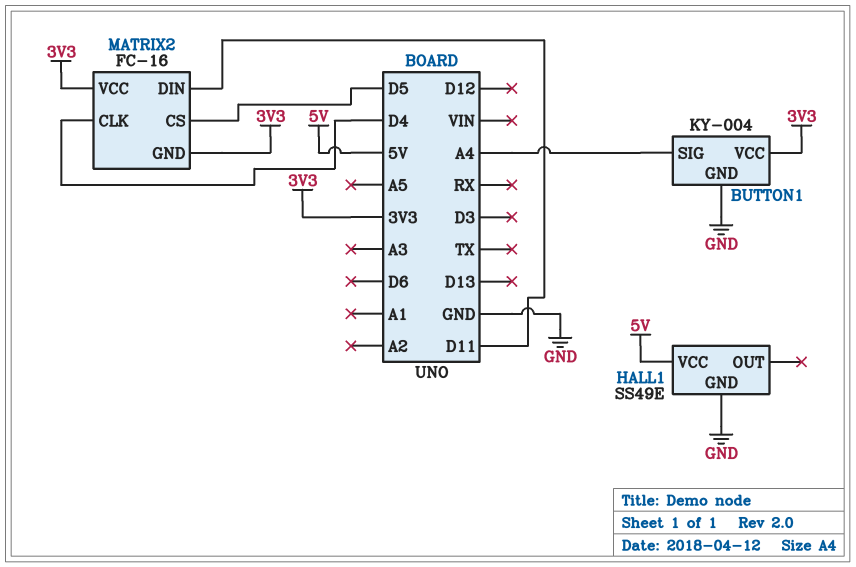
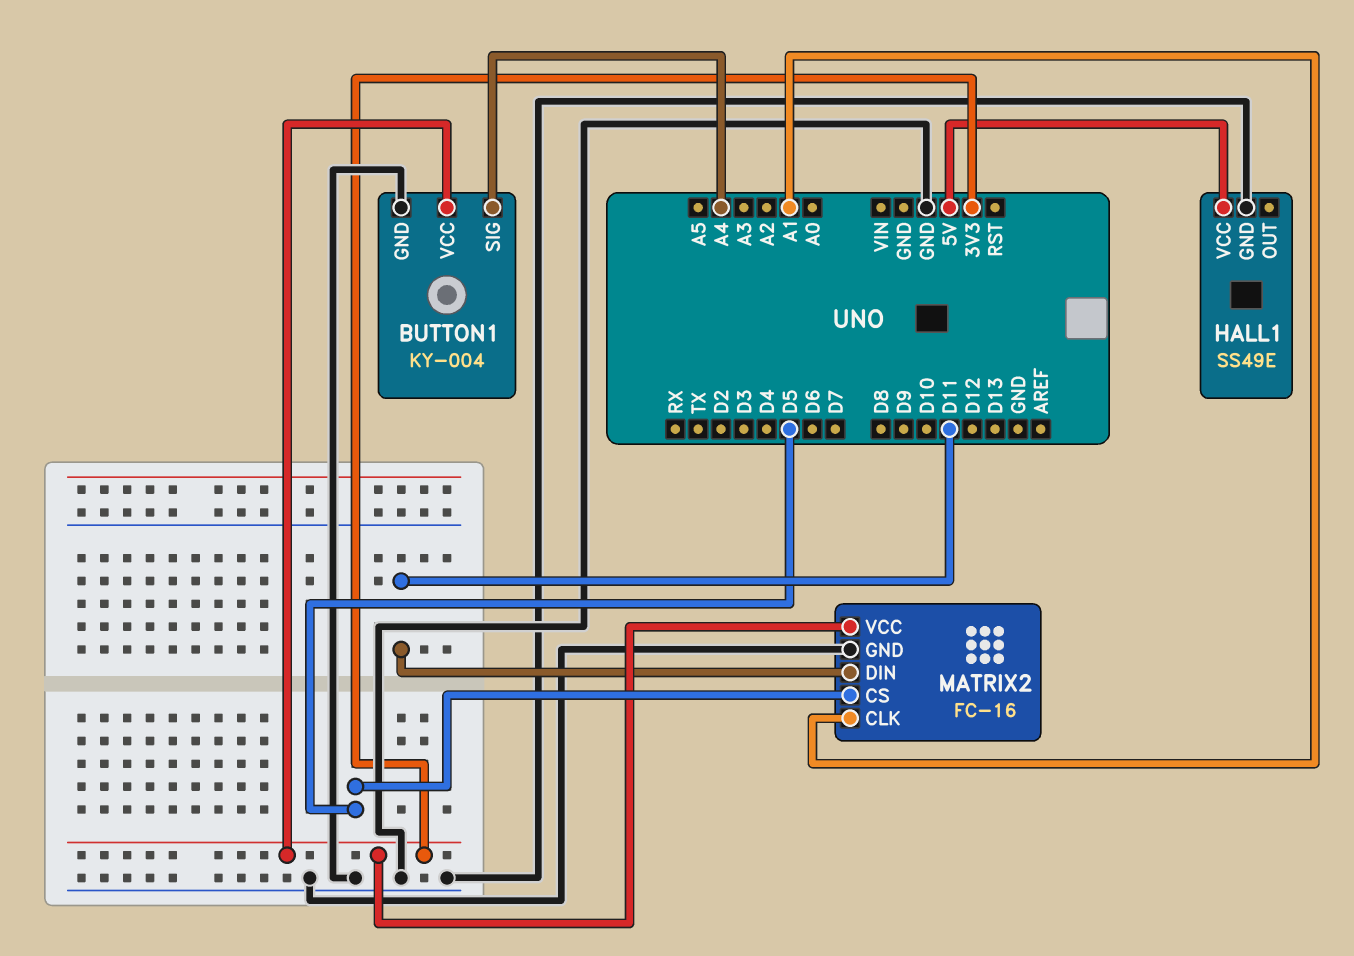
MATRIX2 pin CLK: D4 -> A1
MATRIX2 pin GND: 3V3 -> GND

